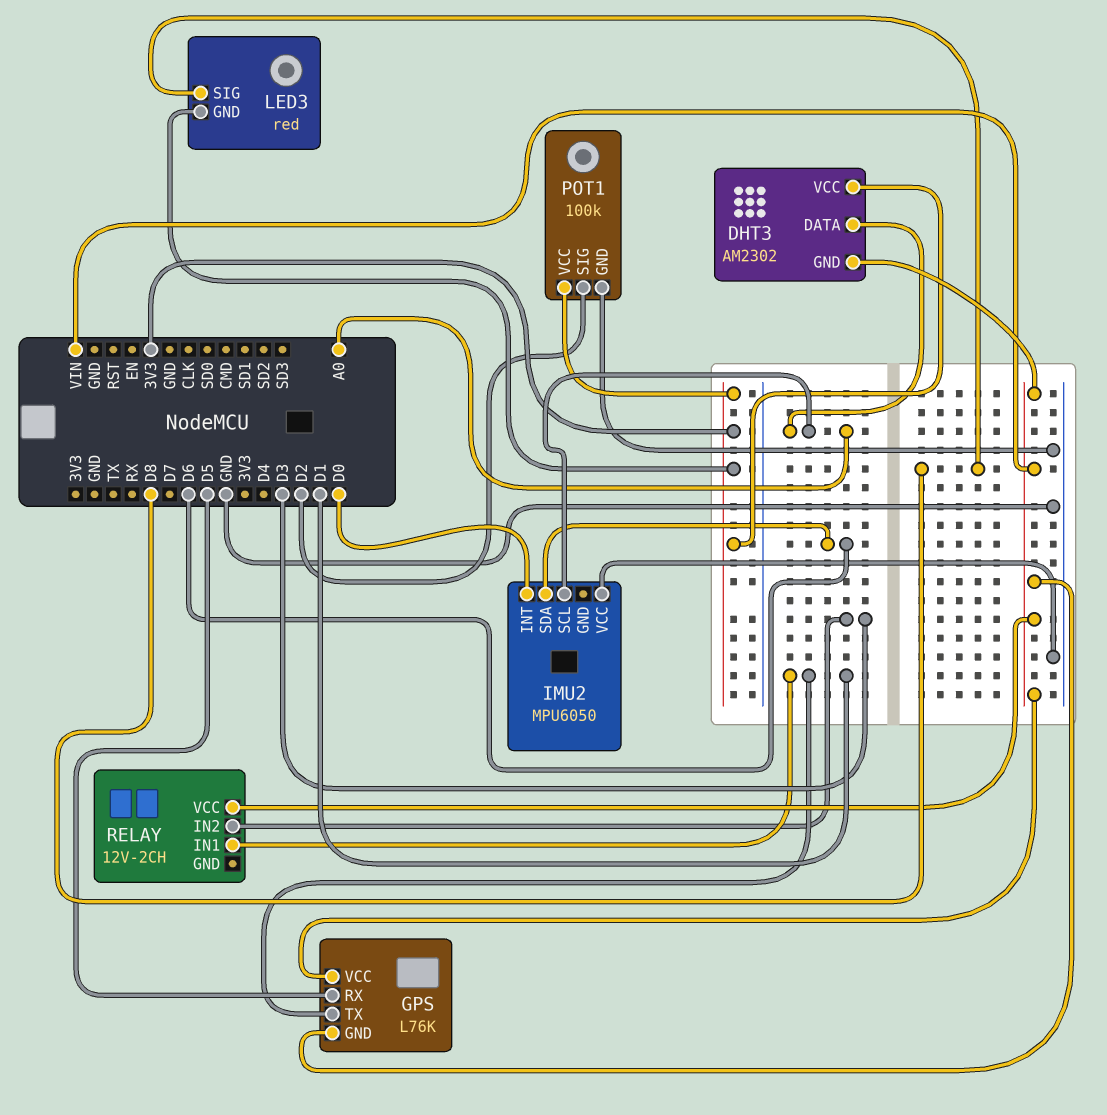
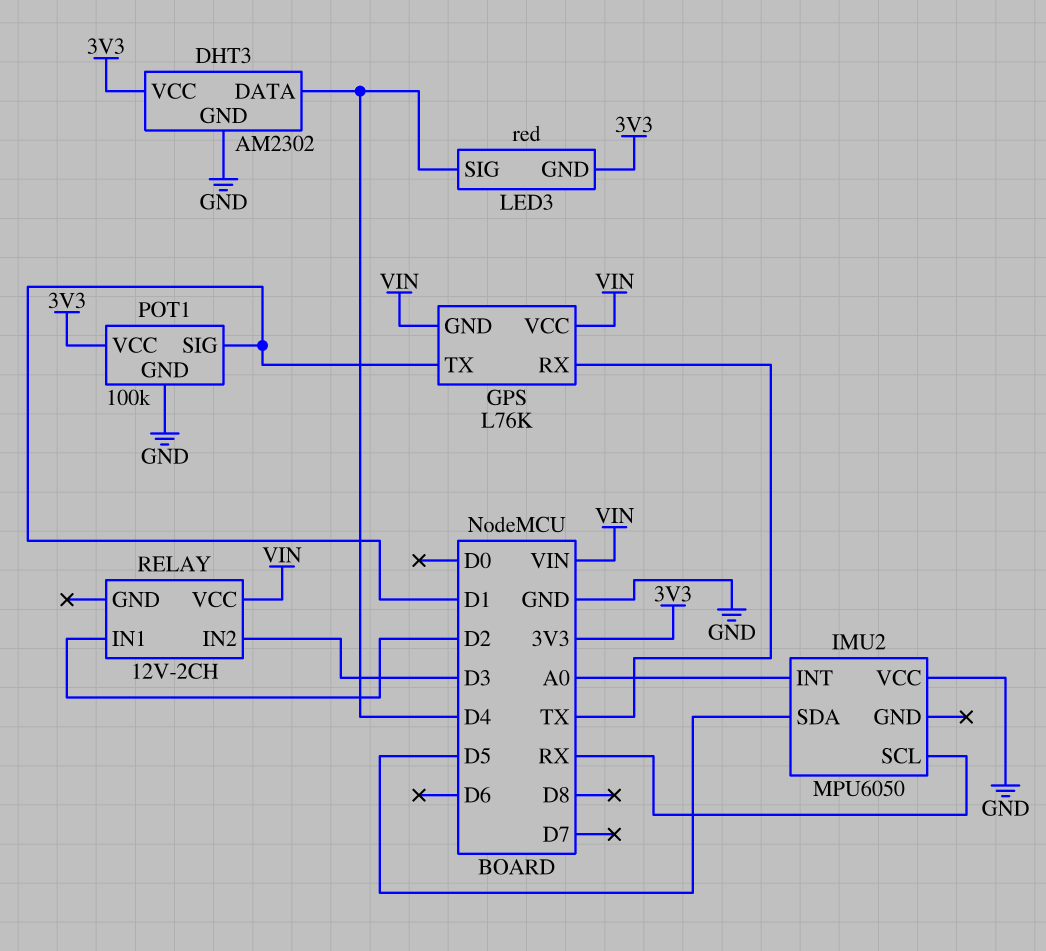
DHT3 pin DATA: A0 -> D4
DHT3 pin GND: VIN -> GND
GPS pin RX: D5 -> TX
IMU2 pin INT: D0 -> A0
IMU2 pin SCL: A0 -> RX
IMU2 pin SDA: D6 -> D5
LED3 pin SIG: D8 -> D4
POT1 pin SIG: D2 -> D1
RELAY pin IN1: D1 -> D2

